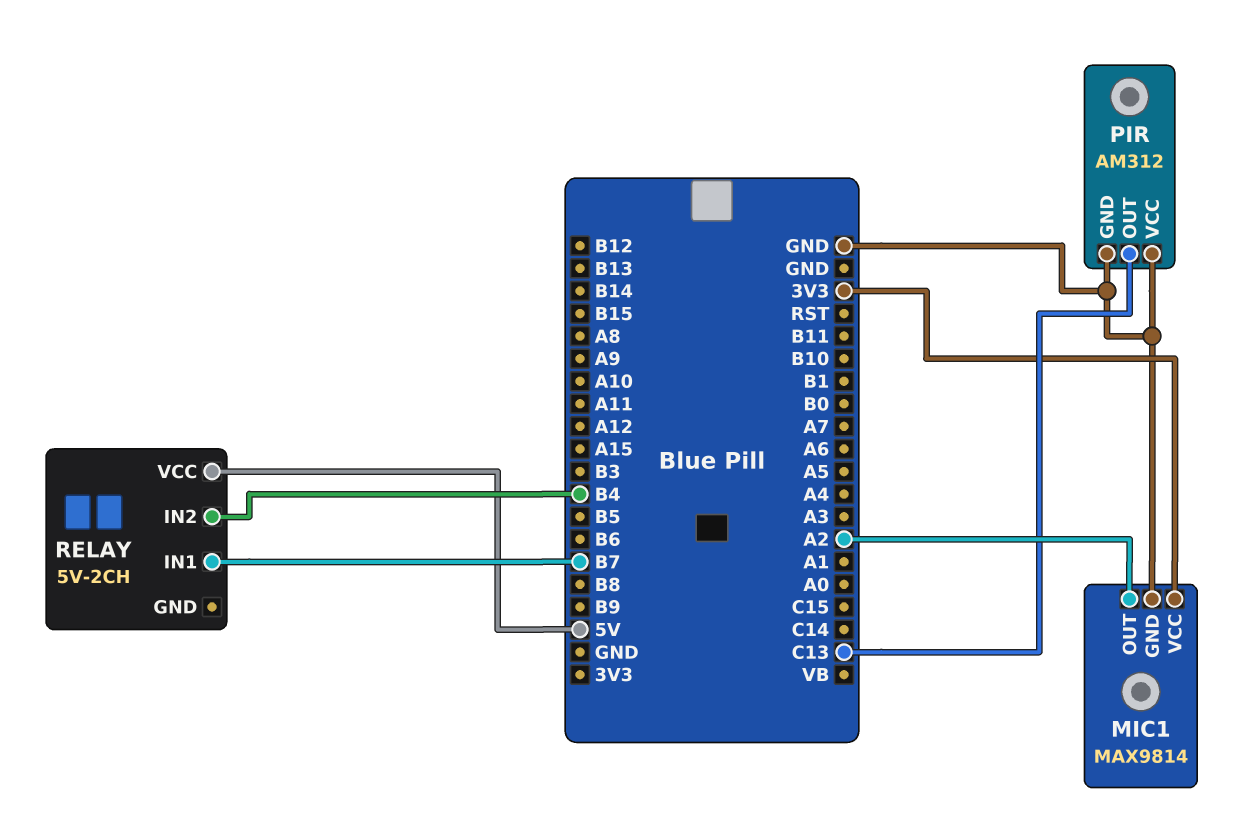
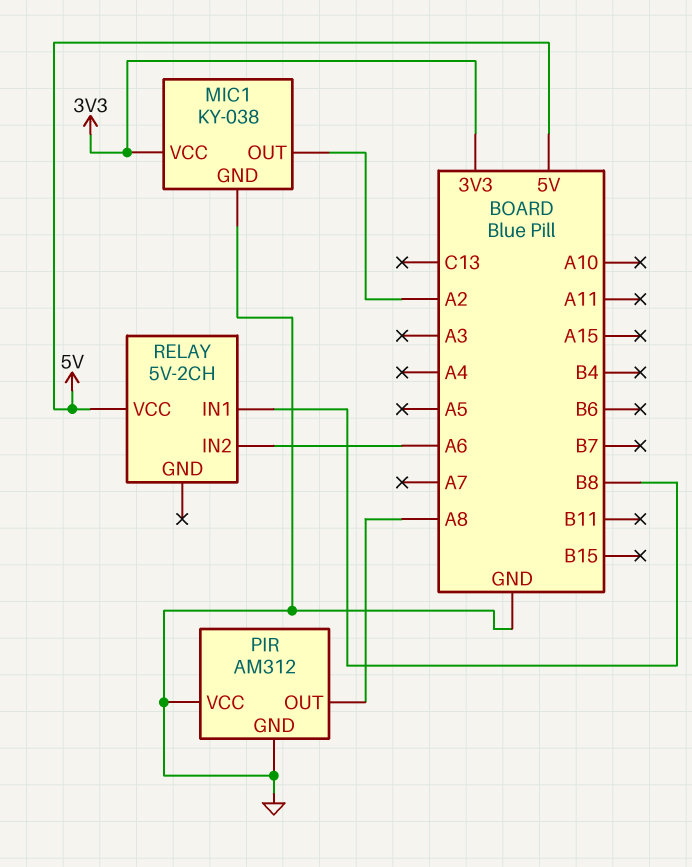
MIC1: MAX9814 -> KY-038
PIR pin OUT: C13 -> A8
RELAY pin IN1: B7 -> B8
RELAY pin IN2: B4 -> A6

